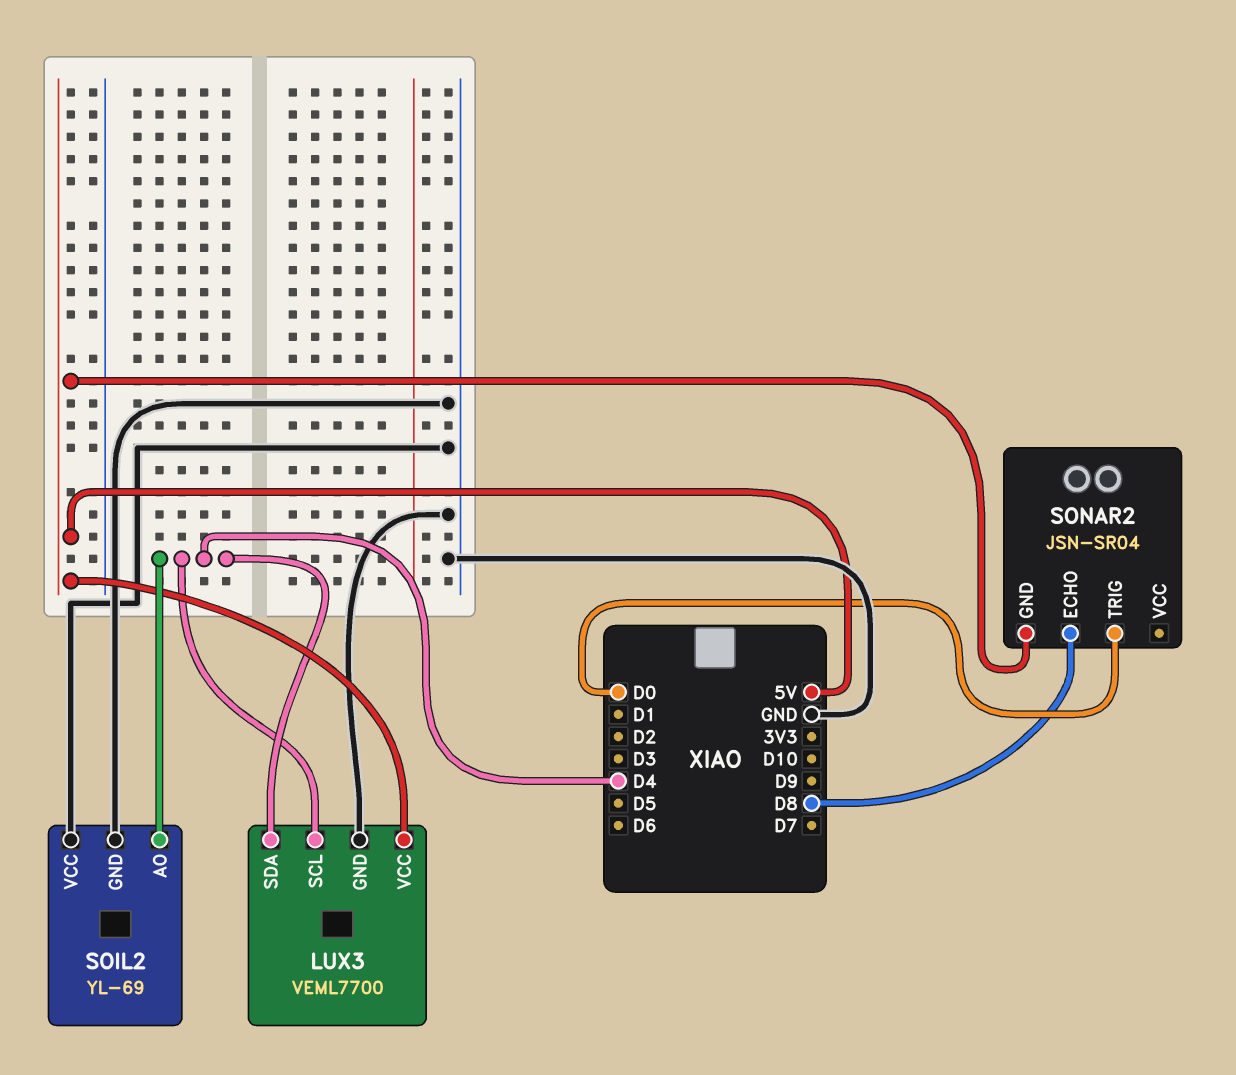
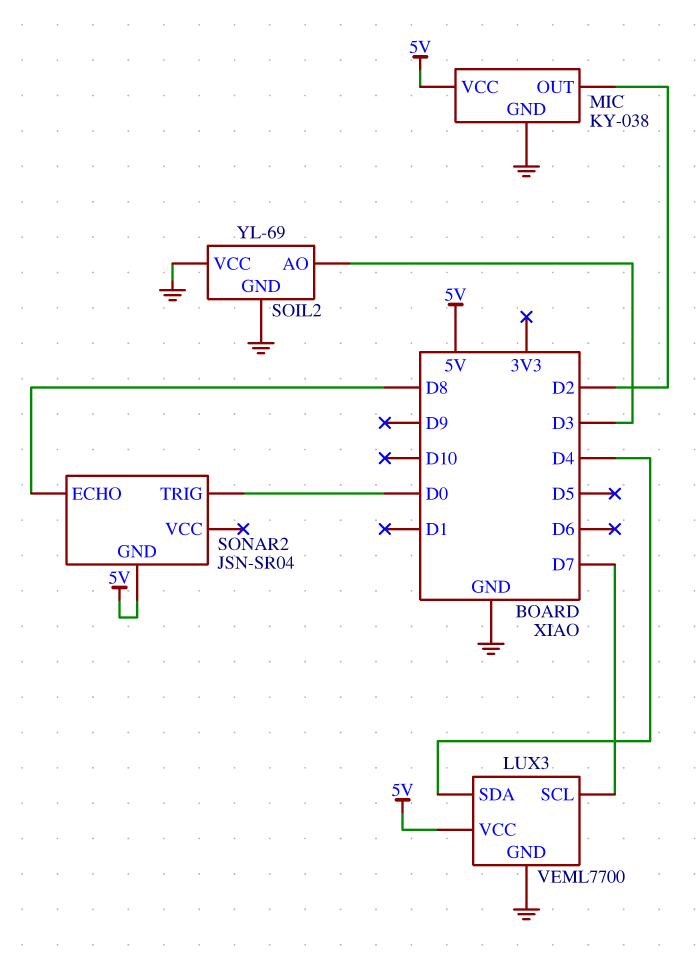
LUX3 pin SCL: D4 -> D7
MIC: none -> KY-038
MIC pin GND: none -> GND
MIC pin OUT: none -> D2
MIC pin VCC: none -> 5V
SOIL2 pin AO: D4 -> D3

